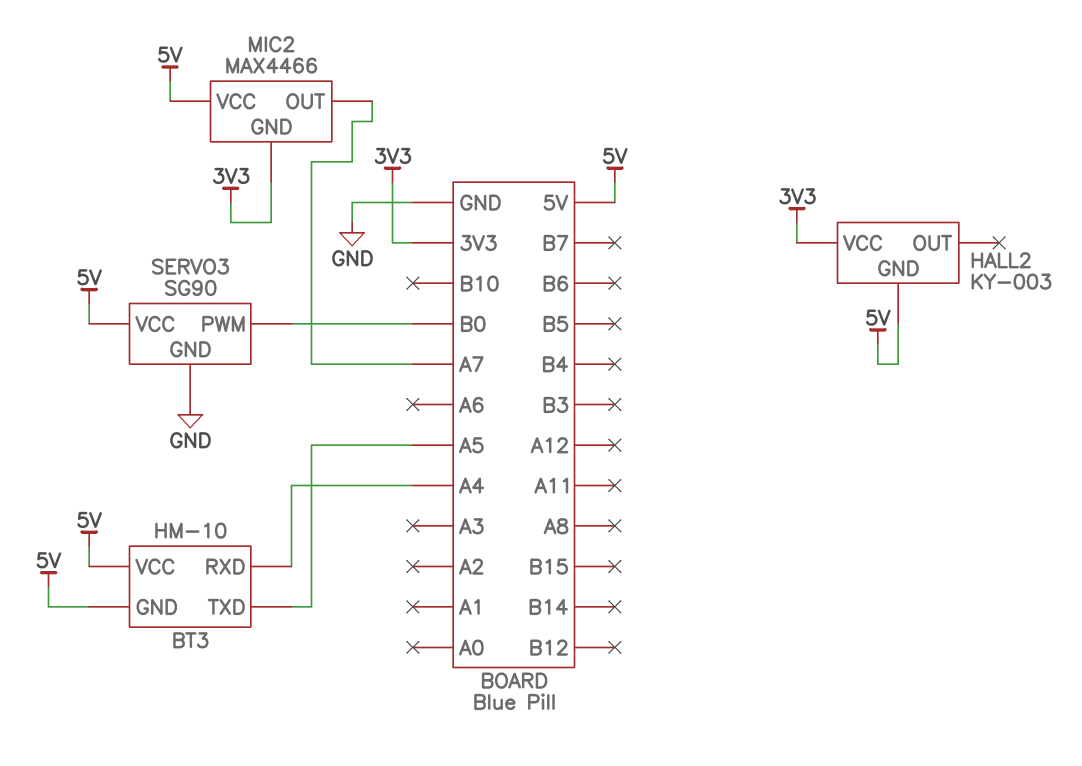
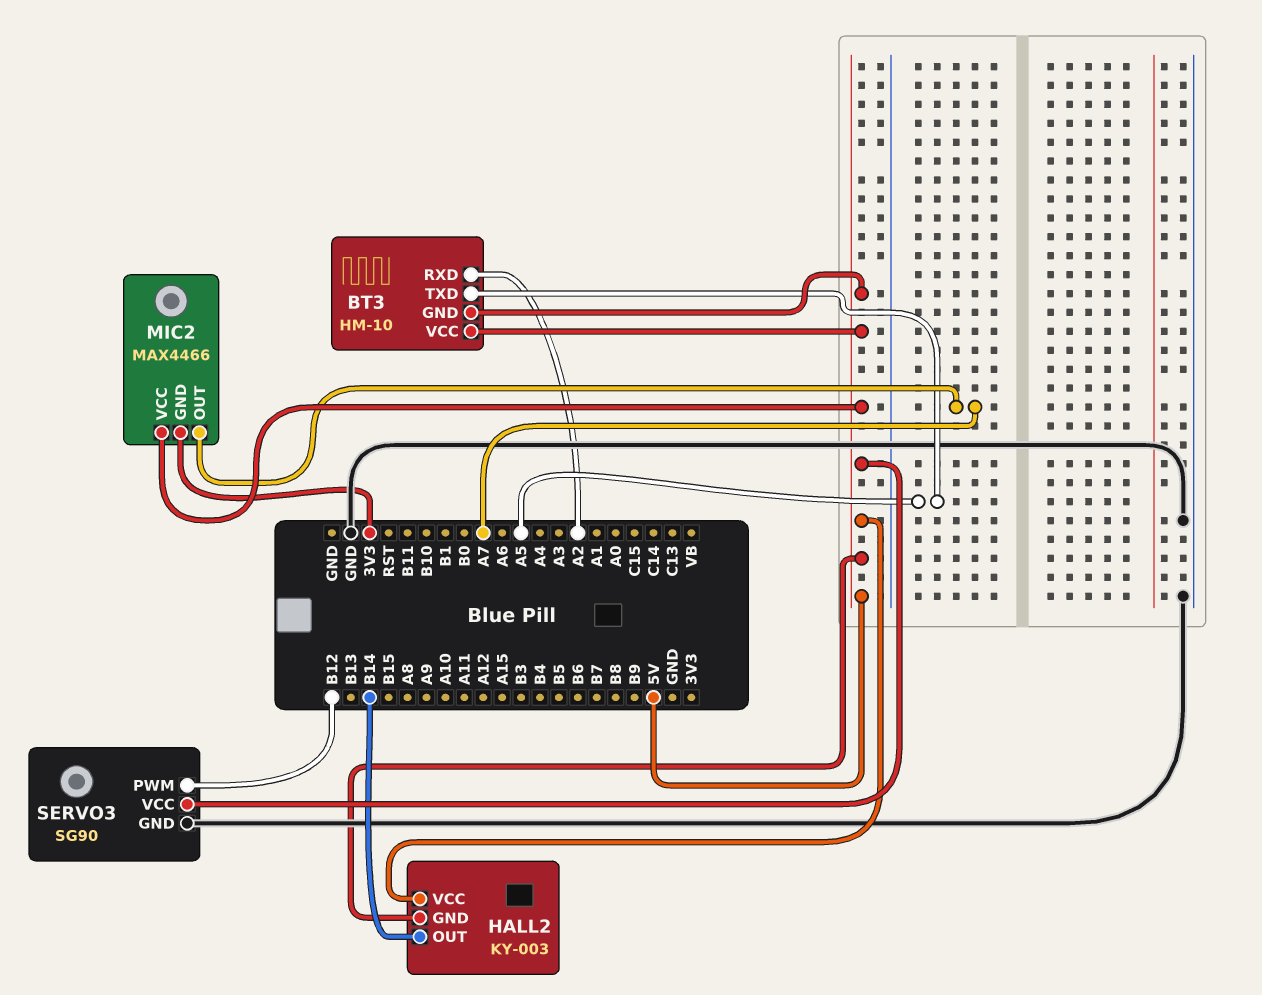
BT3 pin RXD: A4 -> A2
HALL2 pin OUT: none -> B14
HALL2 pin VCC: 3V3 -> 5V
SERVO3 pin PWM: B0 -> B12

